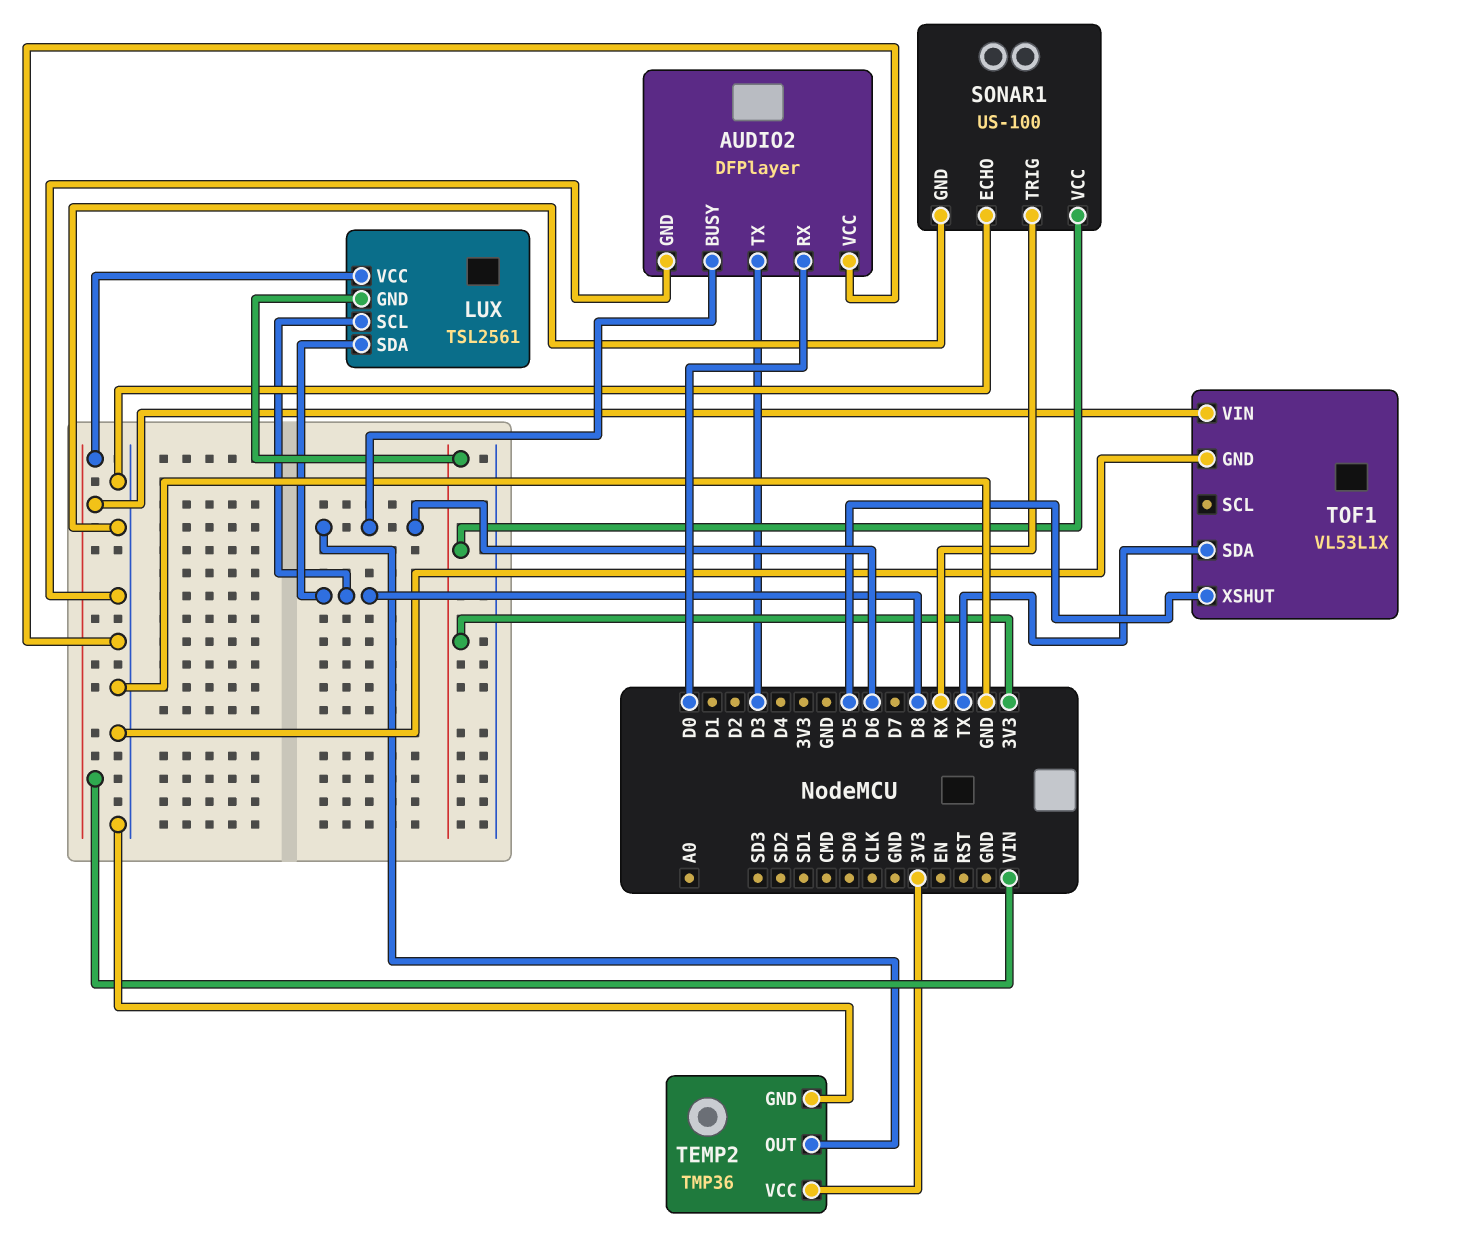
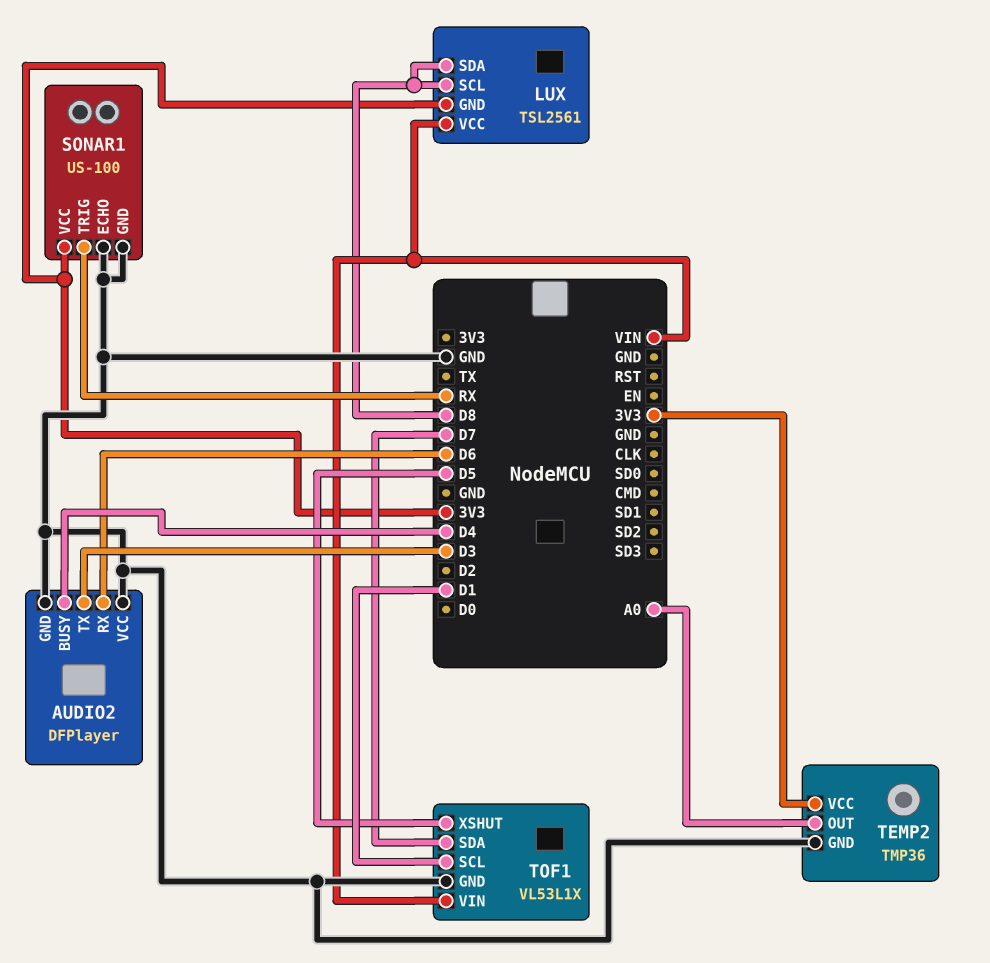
AUDIO2 pin BUSY: D6 -> D4
AUDIO2 pin RX: D0 -> D6
TEMP2 pin OUT: D6 -> A0
TOF1 pin SCL: none -> D1
TOF1 pin SDA: TX -> D7

